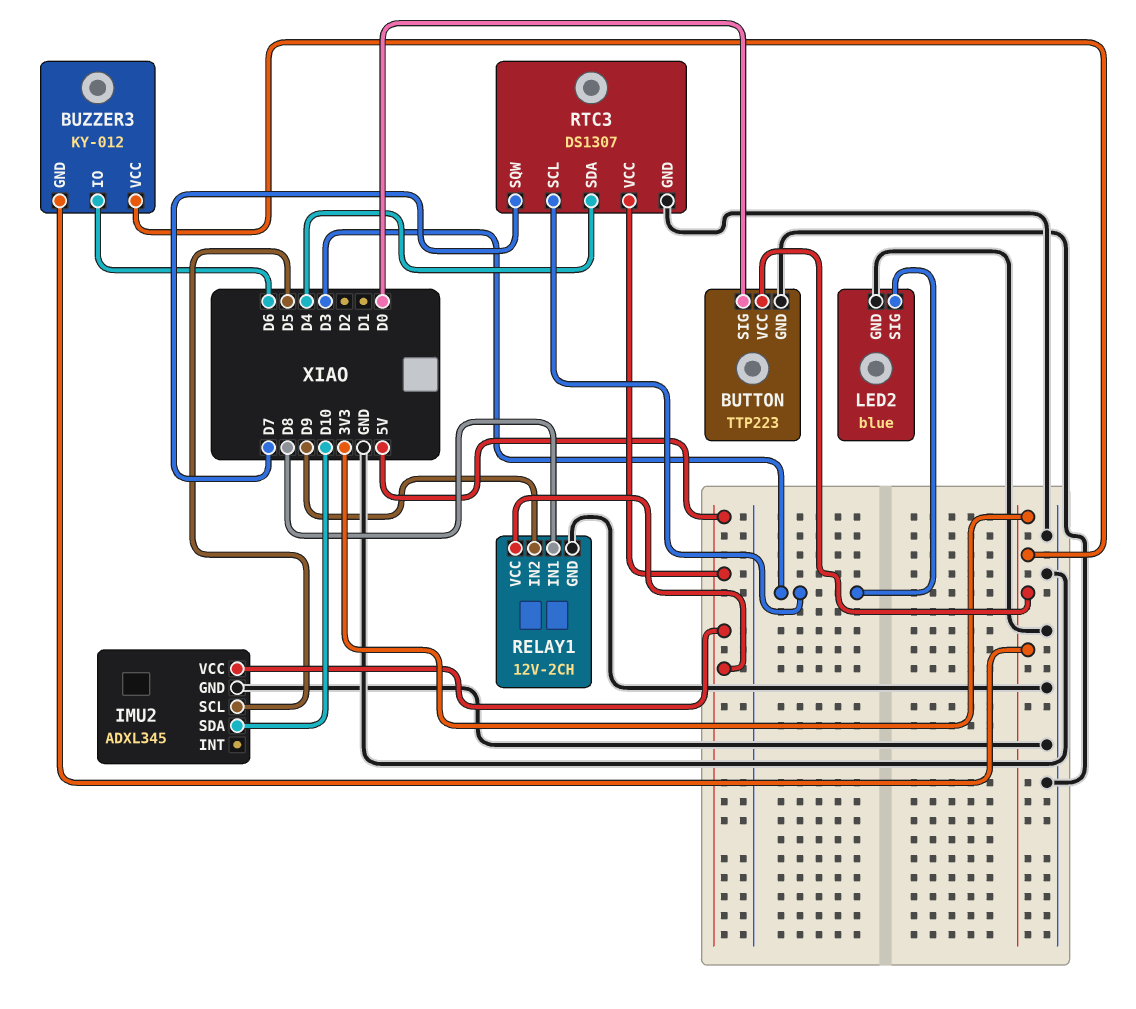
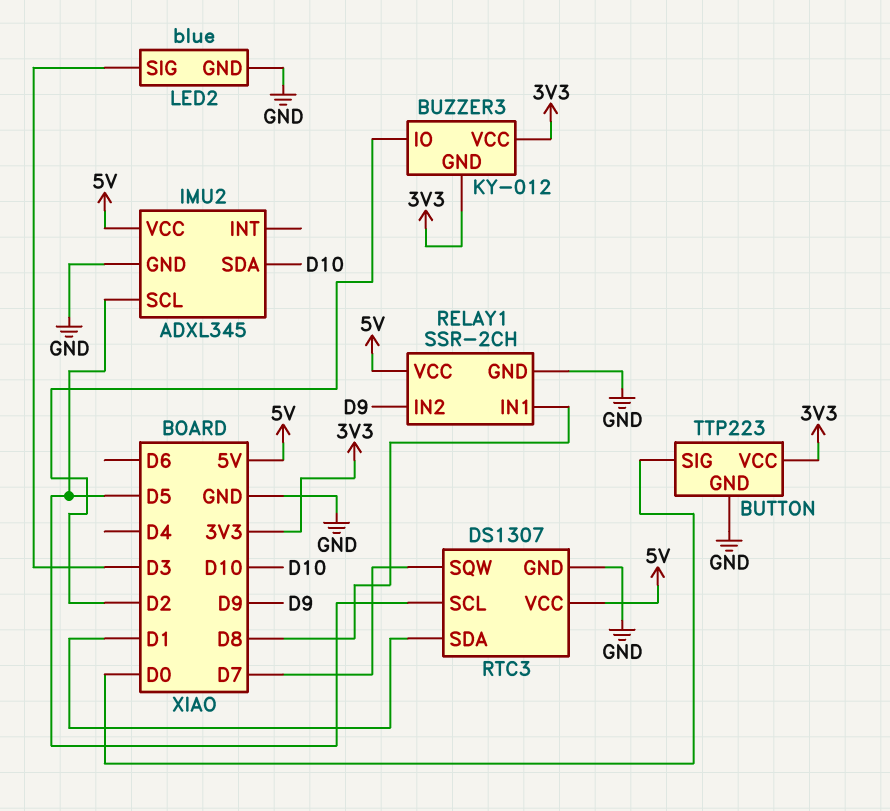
BUZZER3 pin IO: D6 -> D2
RELAY1: 12V-2CH -> SSR-2CH
RTC3 pin SCL: D3 -> D5
RTC3 pin SDA: D4 -> D1

